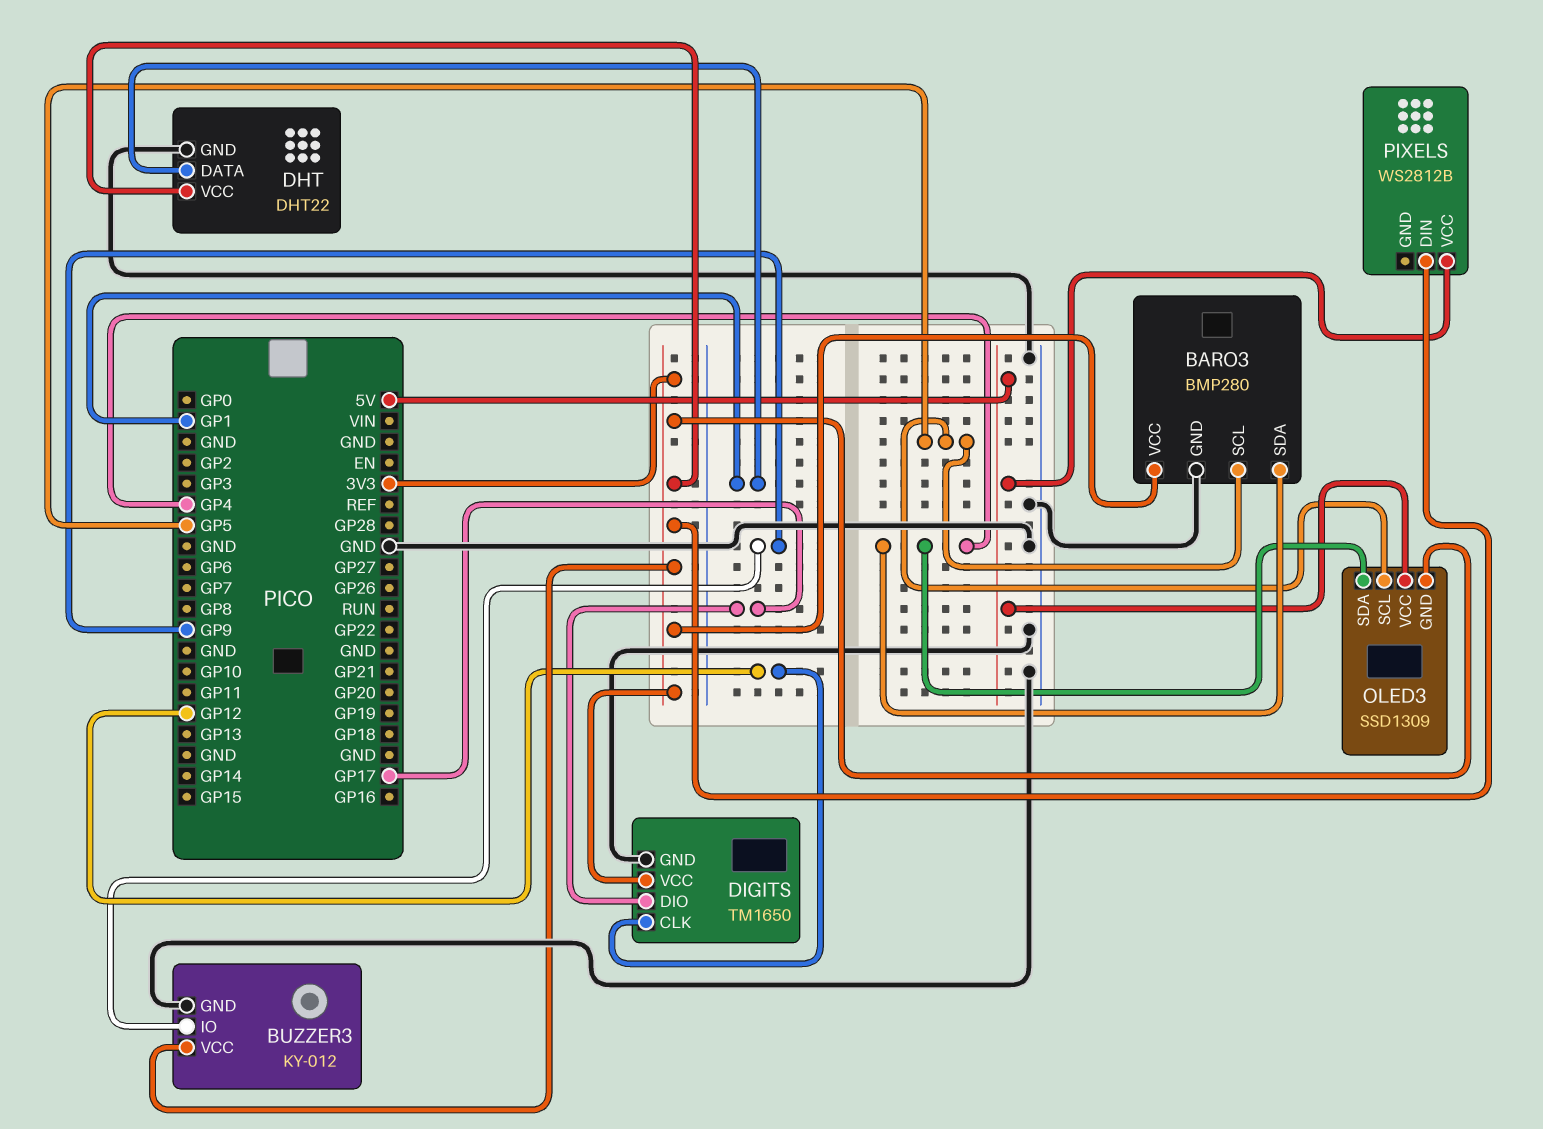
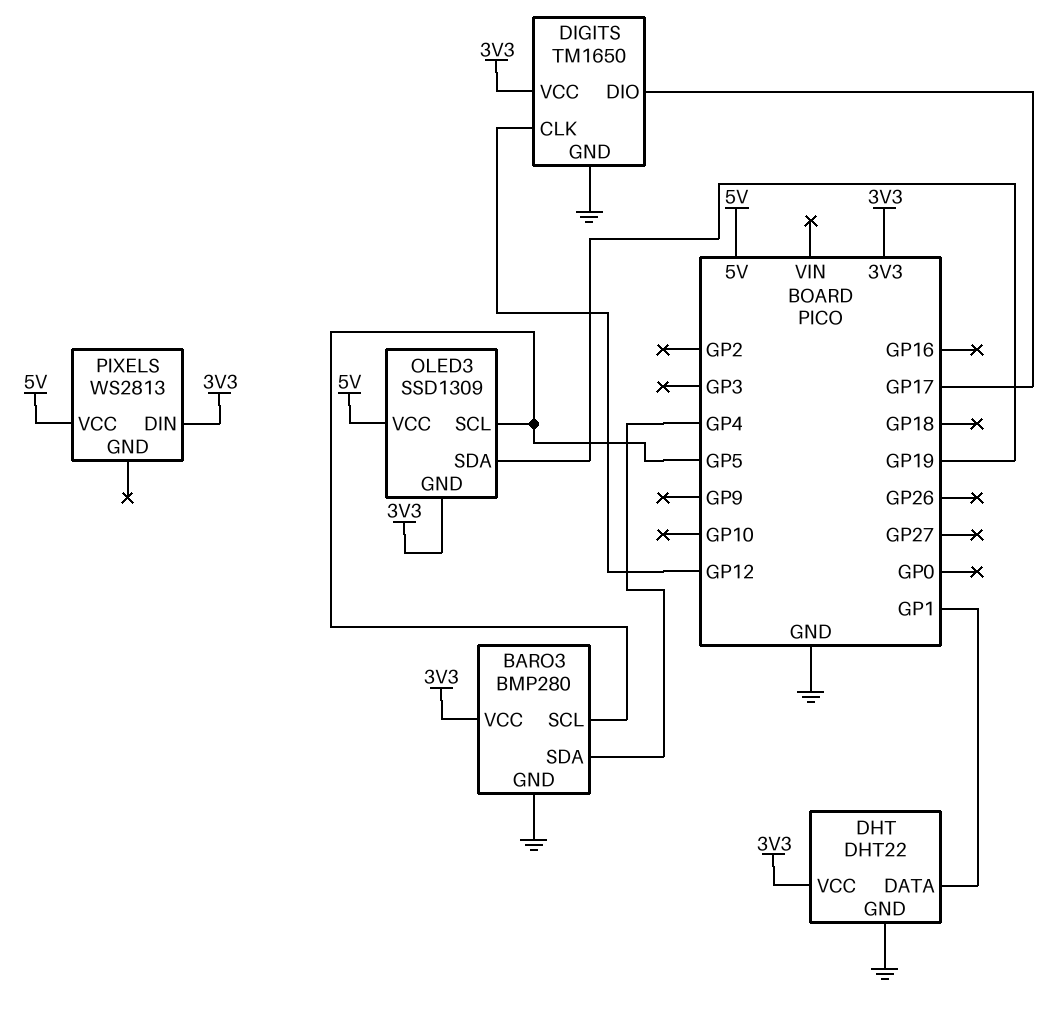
BUZZER3: KY-012 -> none
BUZZER3 pin GND: GND -> none
BUZZER3 pin IO: GP9 -> none
BUZZER3 pin VCC: 3V3 -> none
OLED3 pin SDA: GP4 -> GP19
PIXELS: WS2812B -> WS2813

